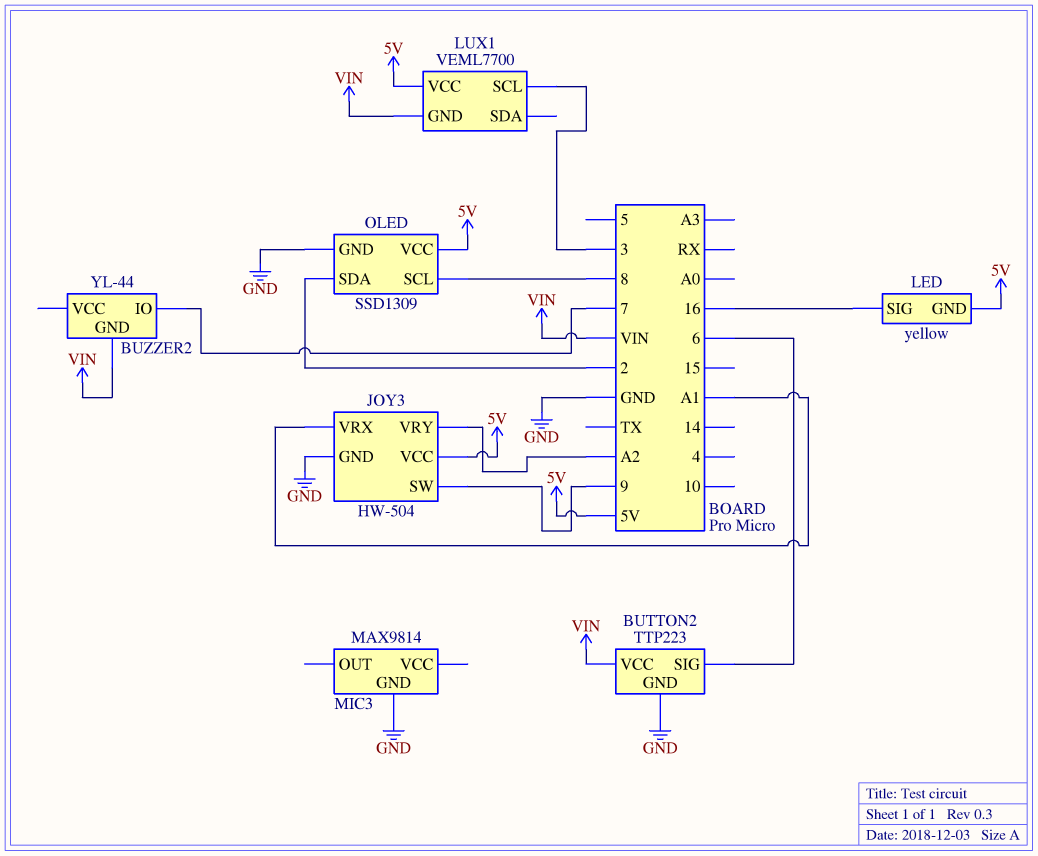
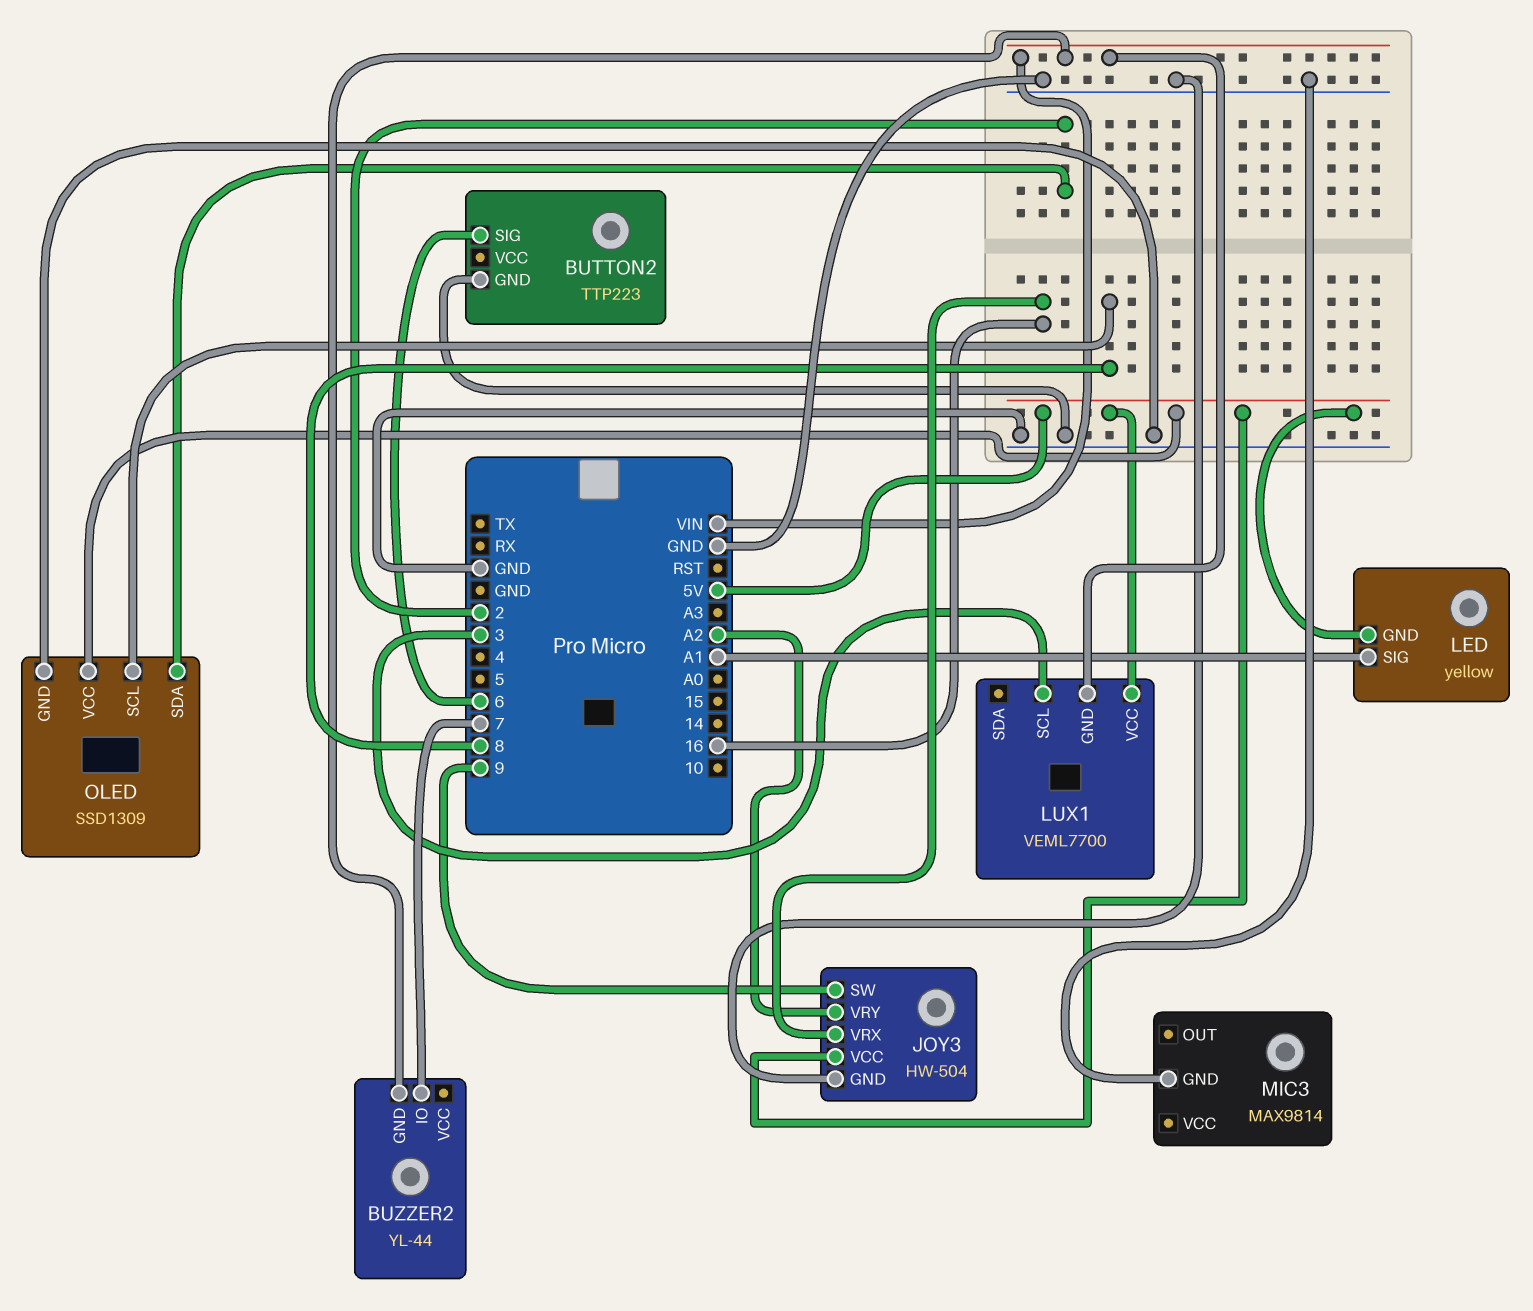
BUTTON2 pin VCC: VIN -> none
JOY3 pin VRX: A1 -> 16
LED pin SIG: 16 -> A1

